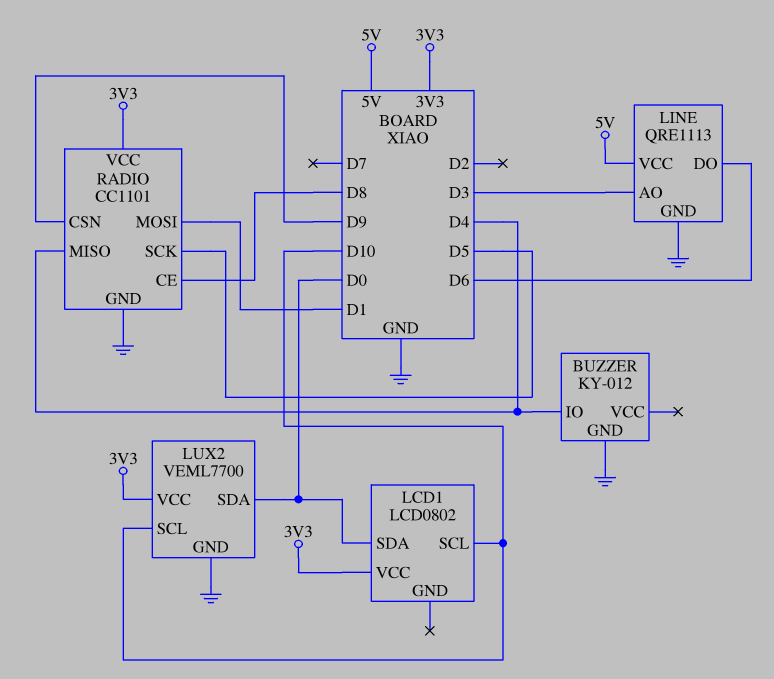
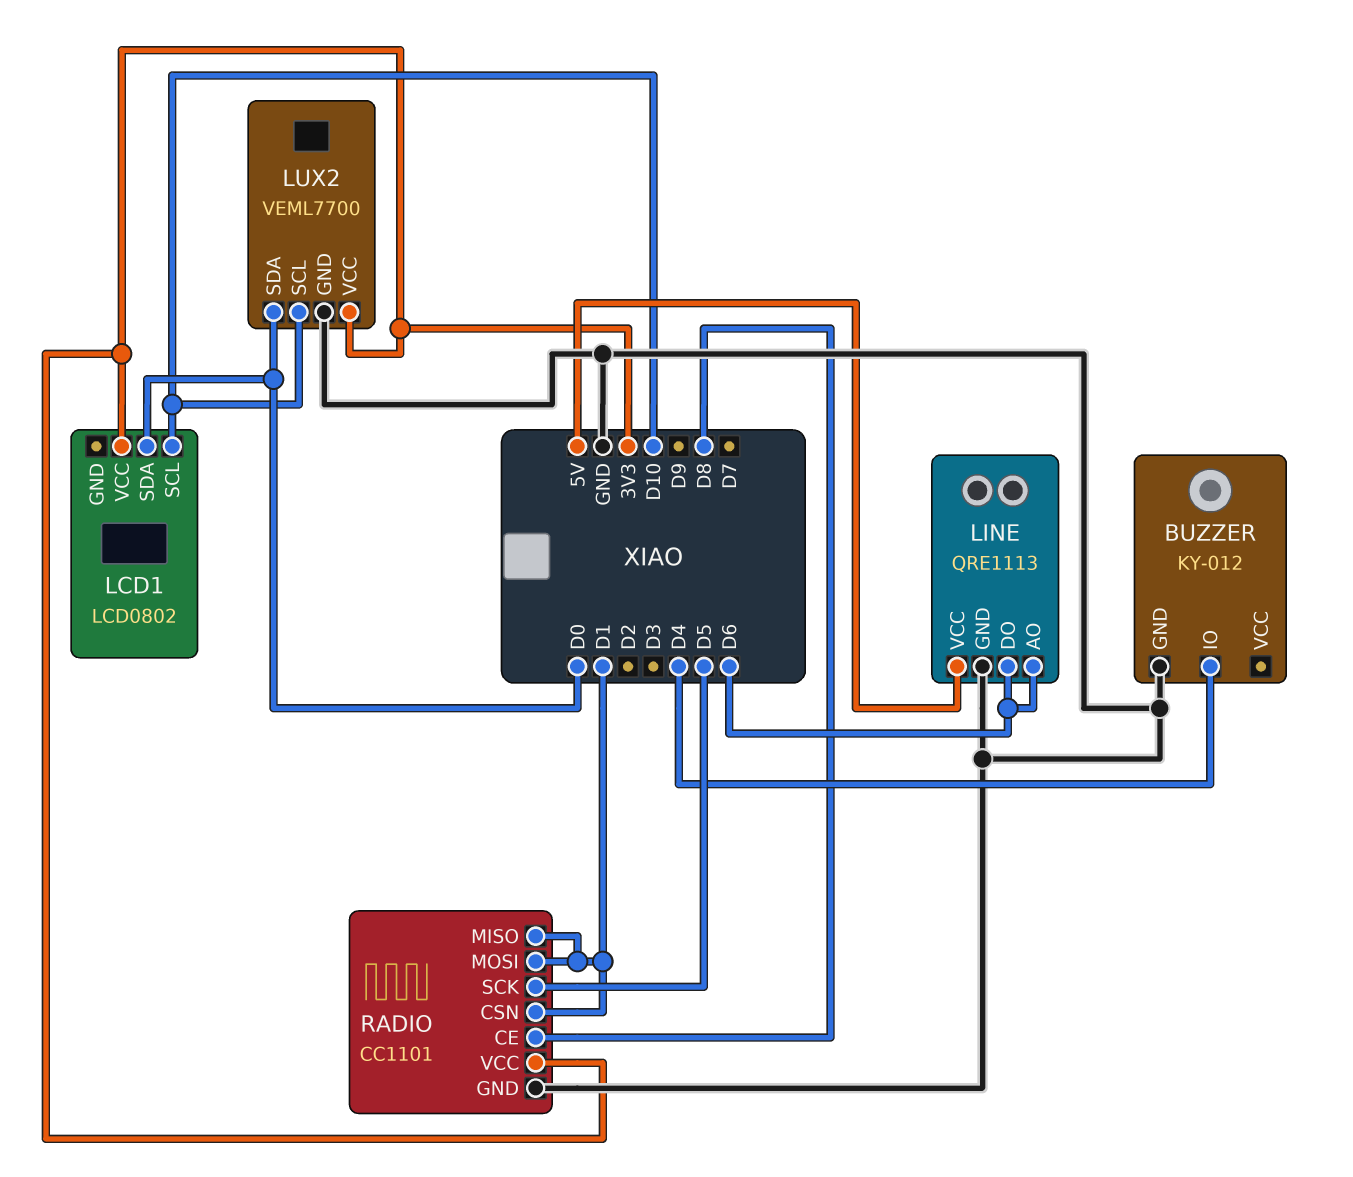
LINE pin AO: D3 -> D6
RADIO pin CSN: D9 -> D1
RADIO pin MISO: D4 -> D1

